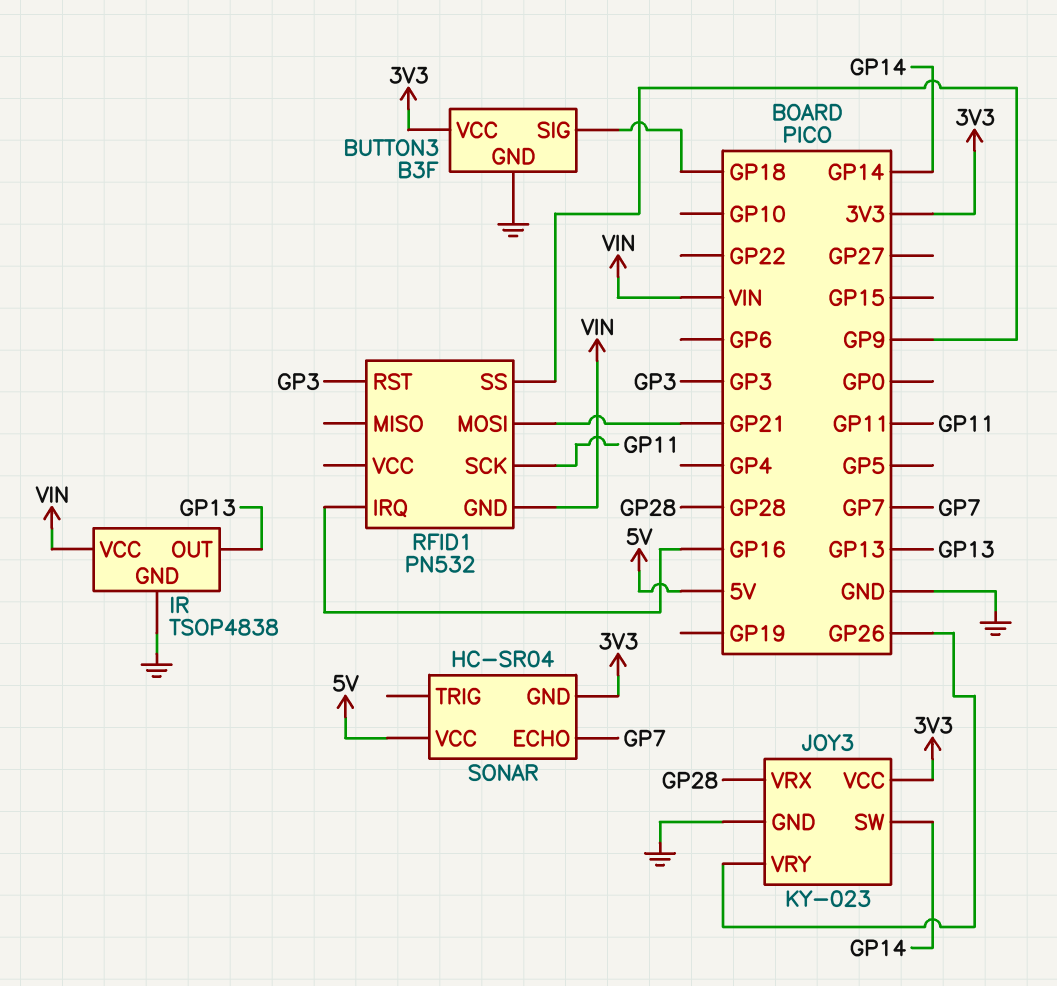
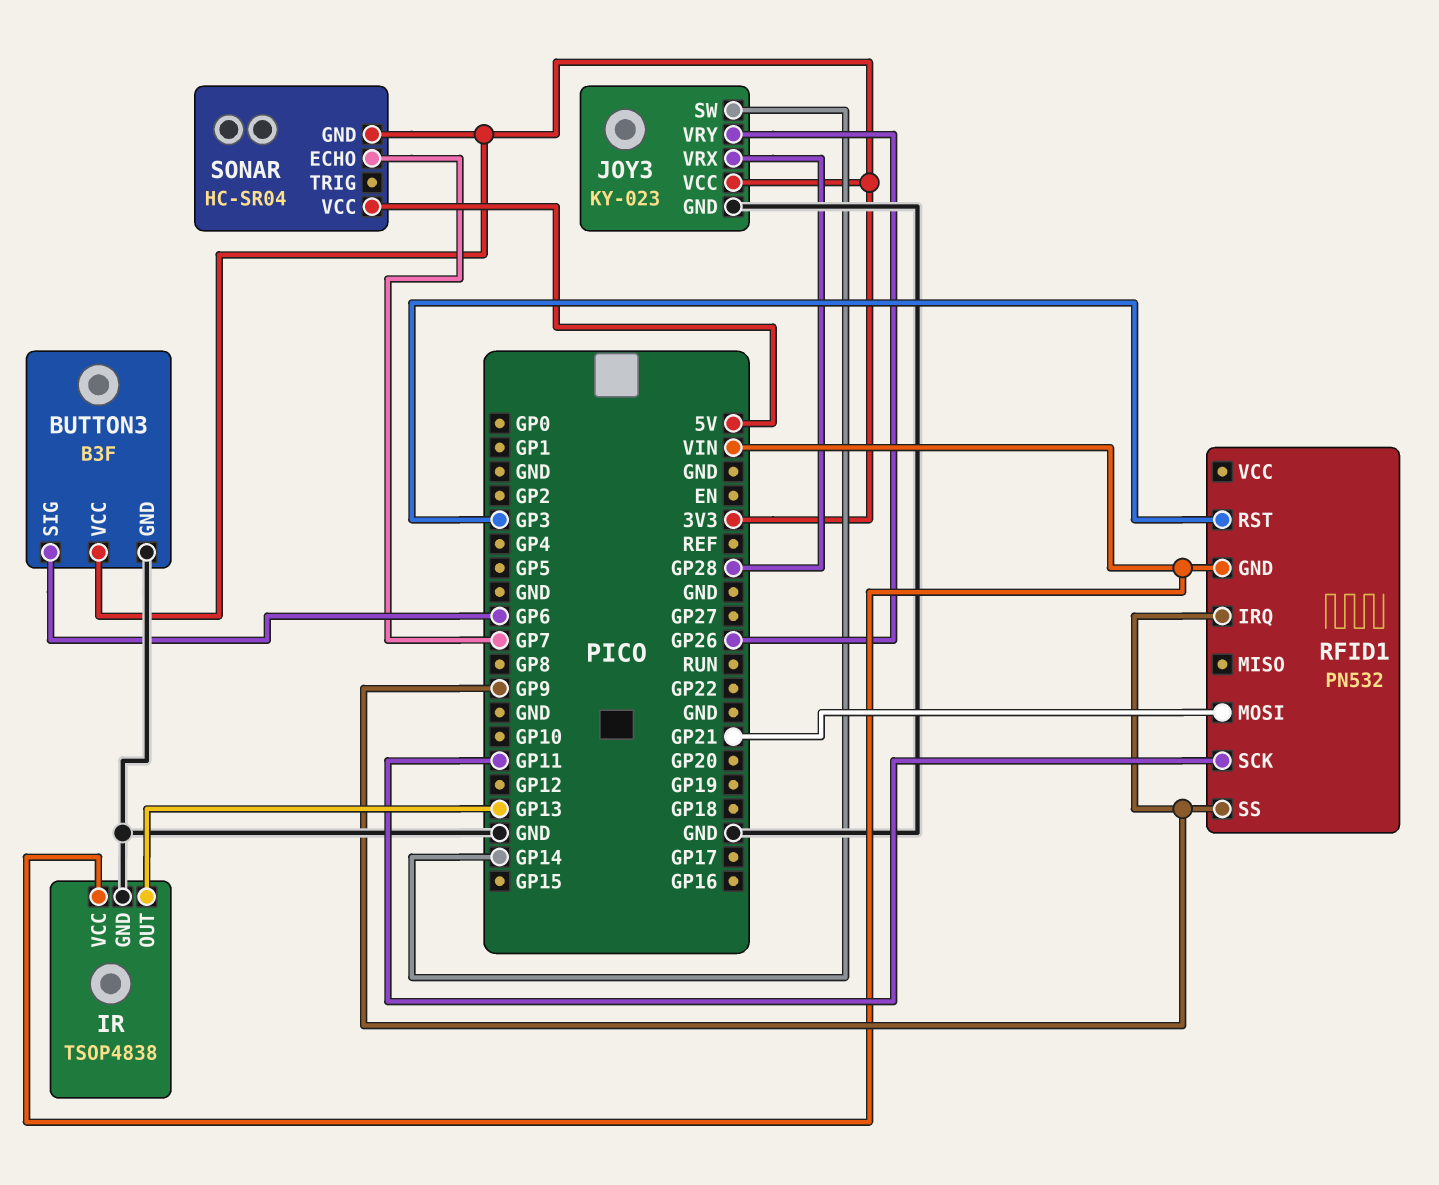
BUTTON3 pin SIG: GP18 -> GP6
RFID1 pin IRQ: GP16 -> GP9

